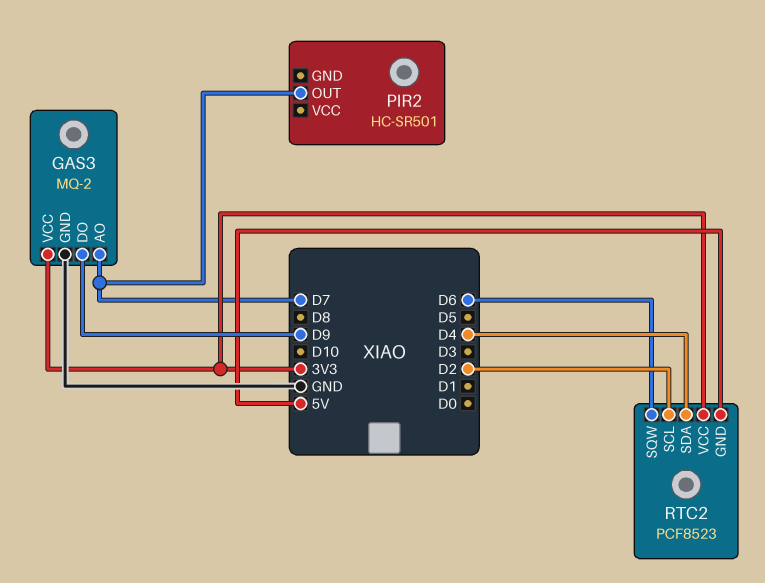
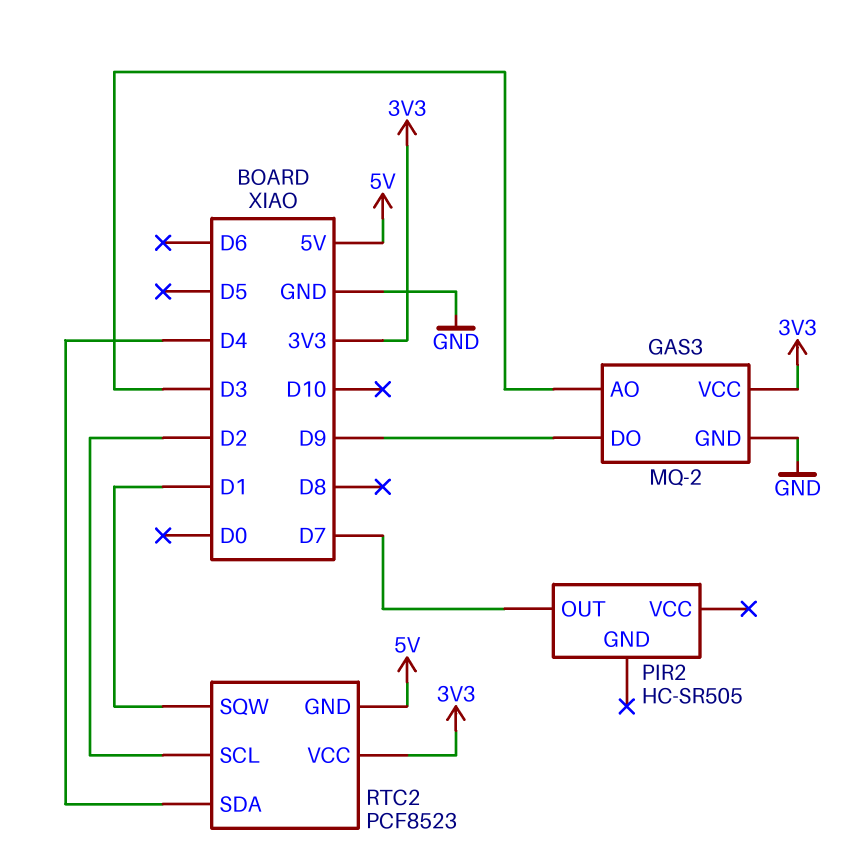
GAS3 pin AO: D7 -> D3
PIR2: HC-SR501 -> HC-SR505
RTC2 pin SQW: D6 -> D1

